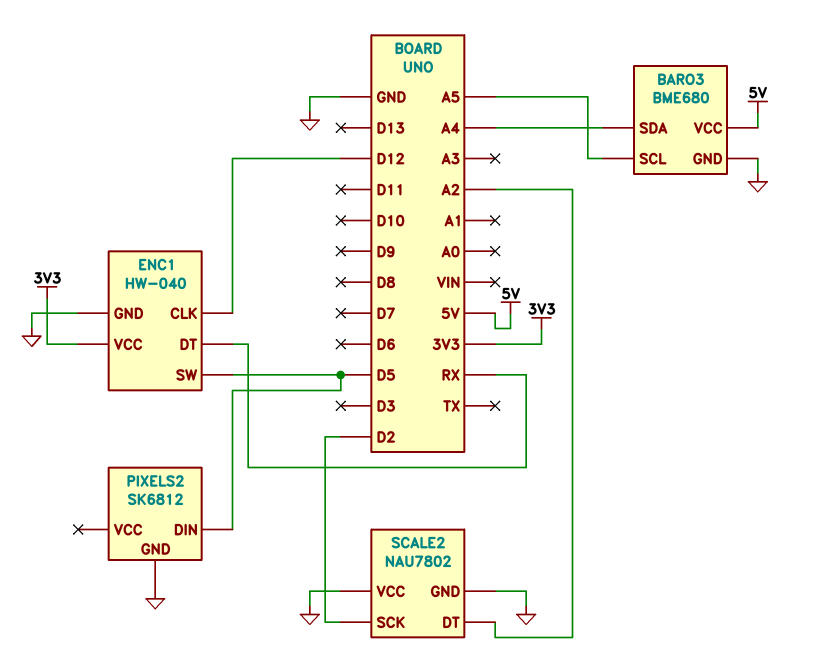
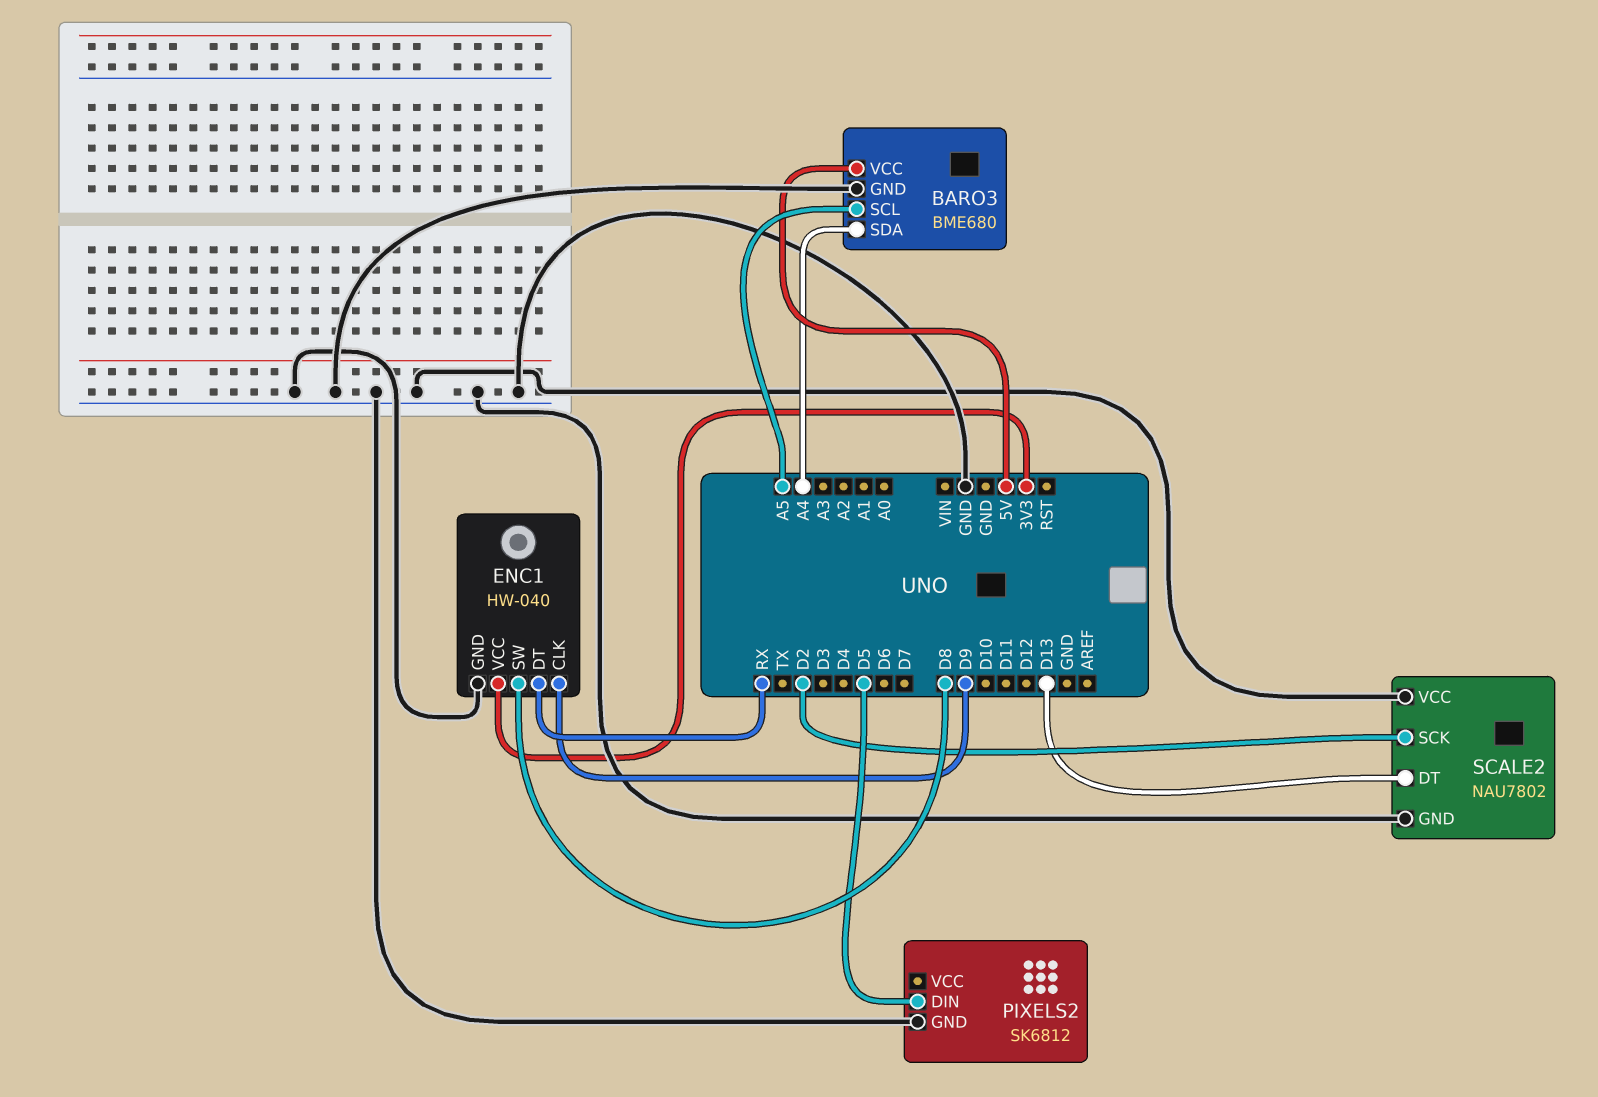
ENC1 pin CLK: D12 -> D9
ENC1 pin SW: D5 -> D8
SCALE2 pin DT: A2 -> D13

